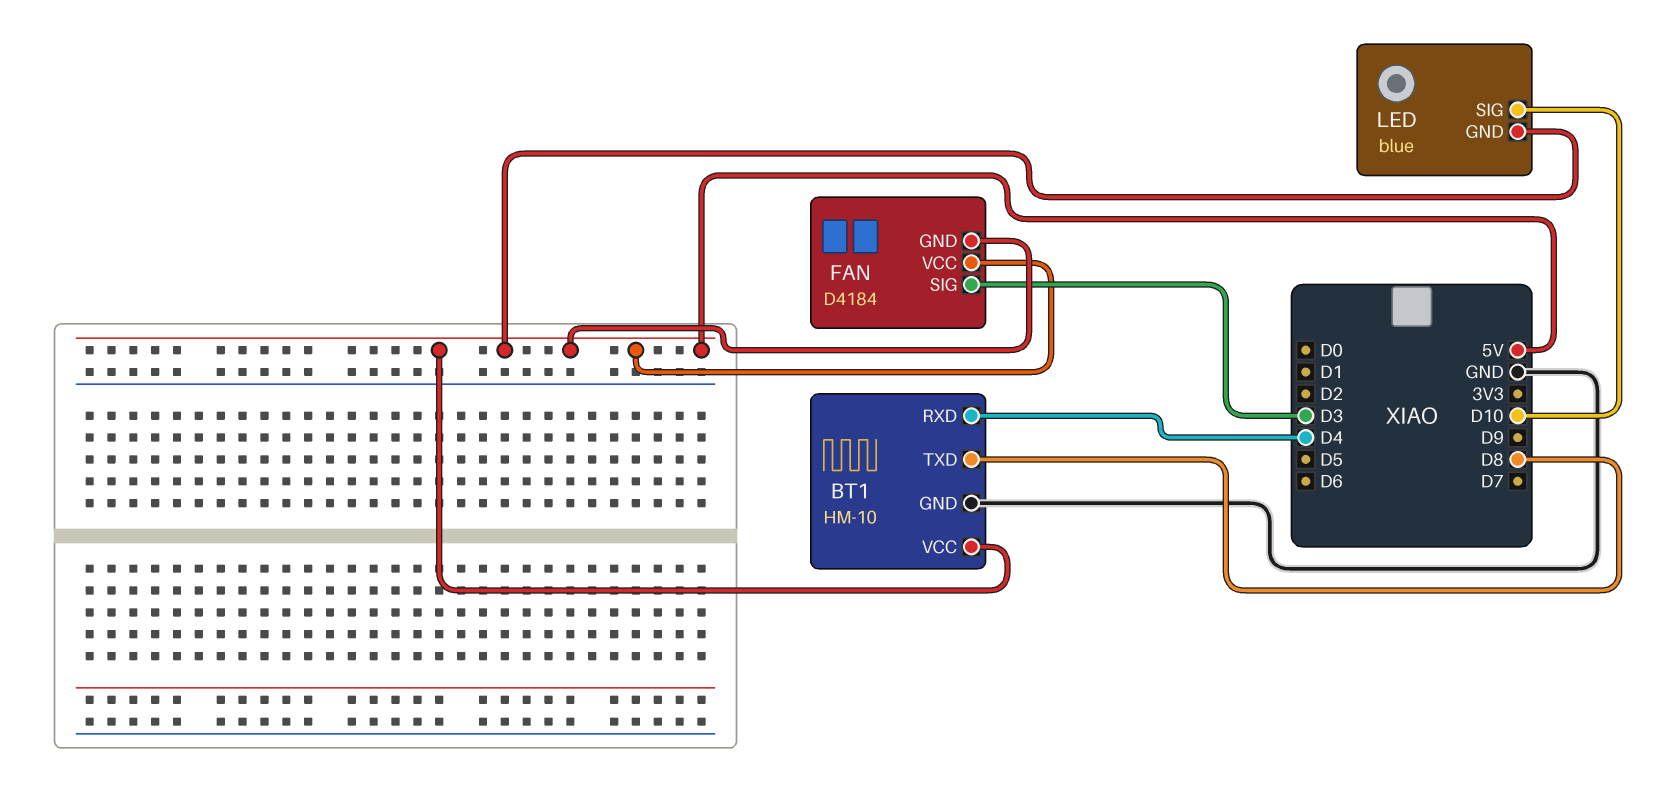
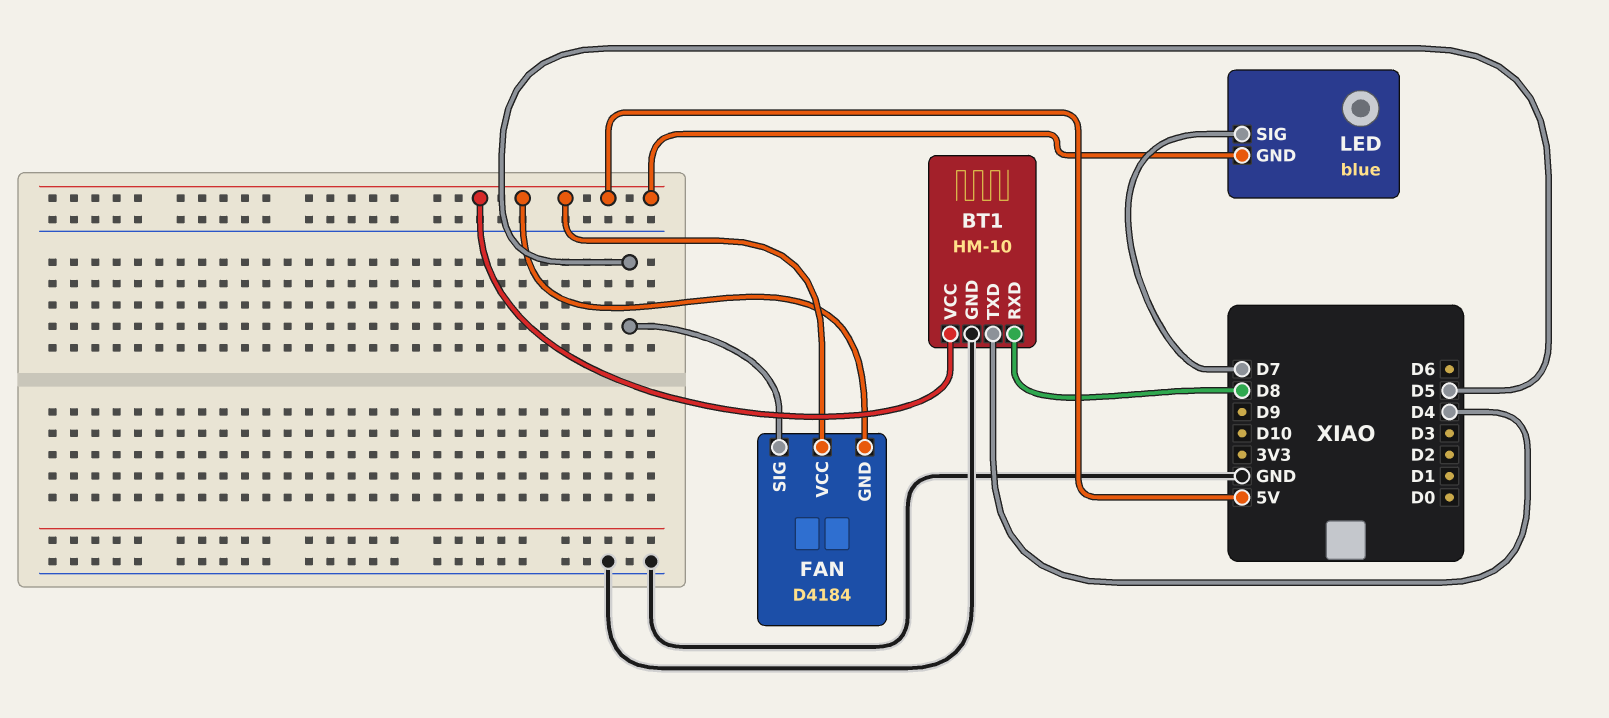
BT1 pin RXD: D4 -> D8
BT1 pin TXD: D8 -> D4
FAN pin SIG: D3 -> D5
LED pin SIG: D10 -> D7

